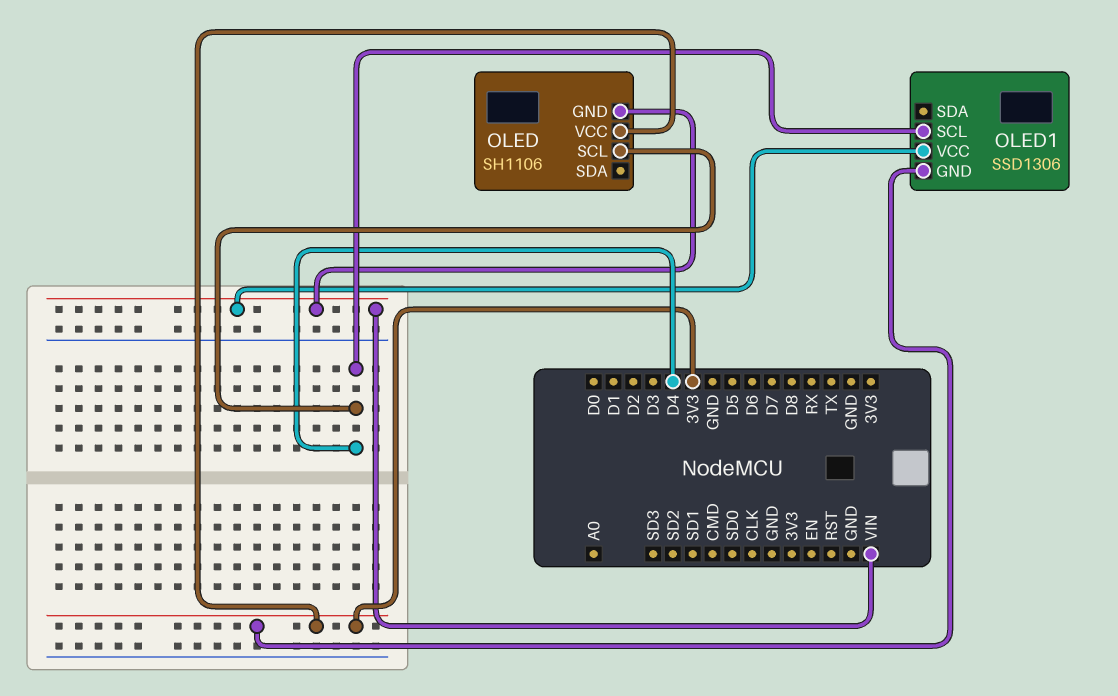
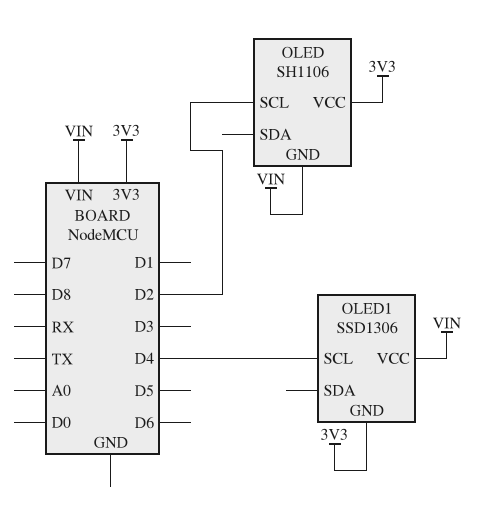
OLED pin SCL: D4 -> D2

